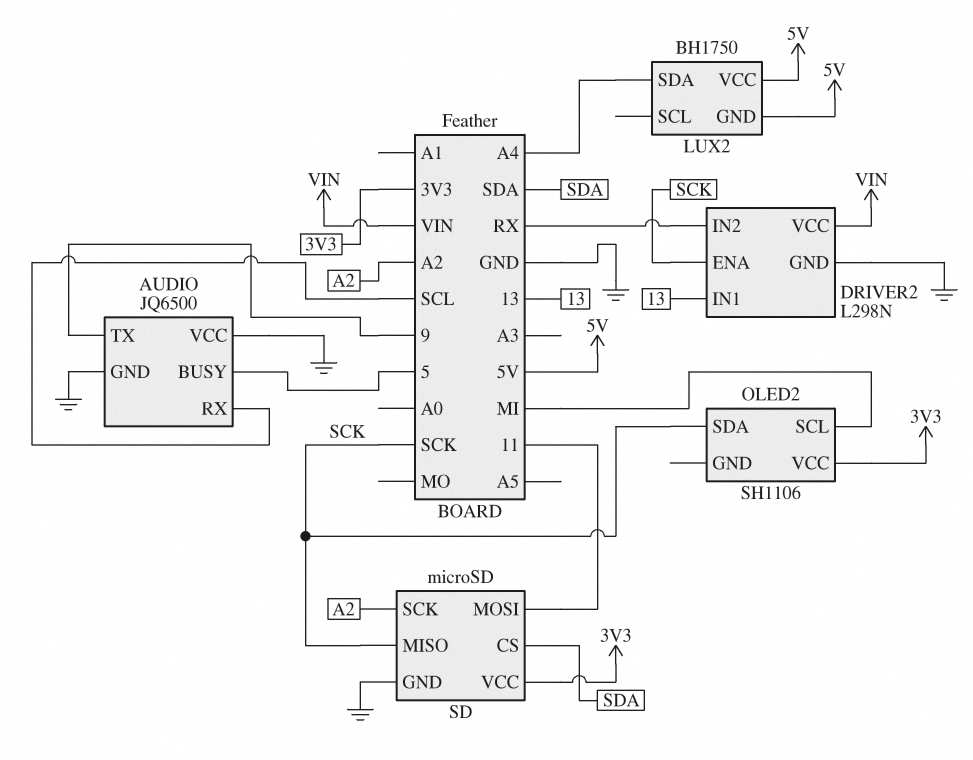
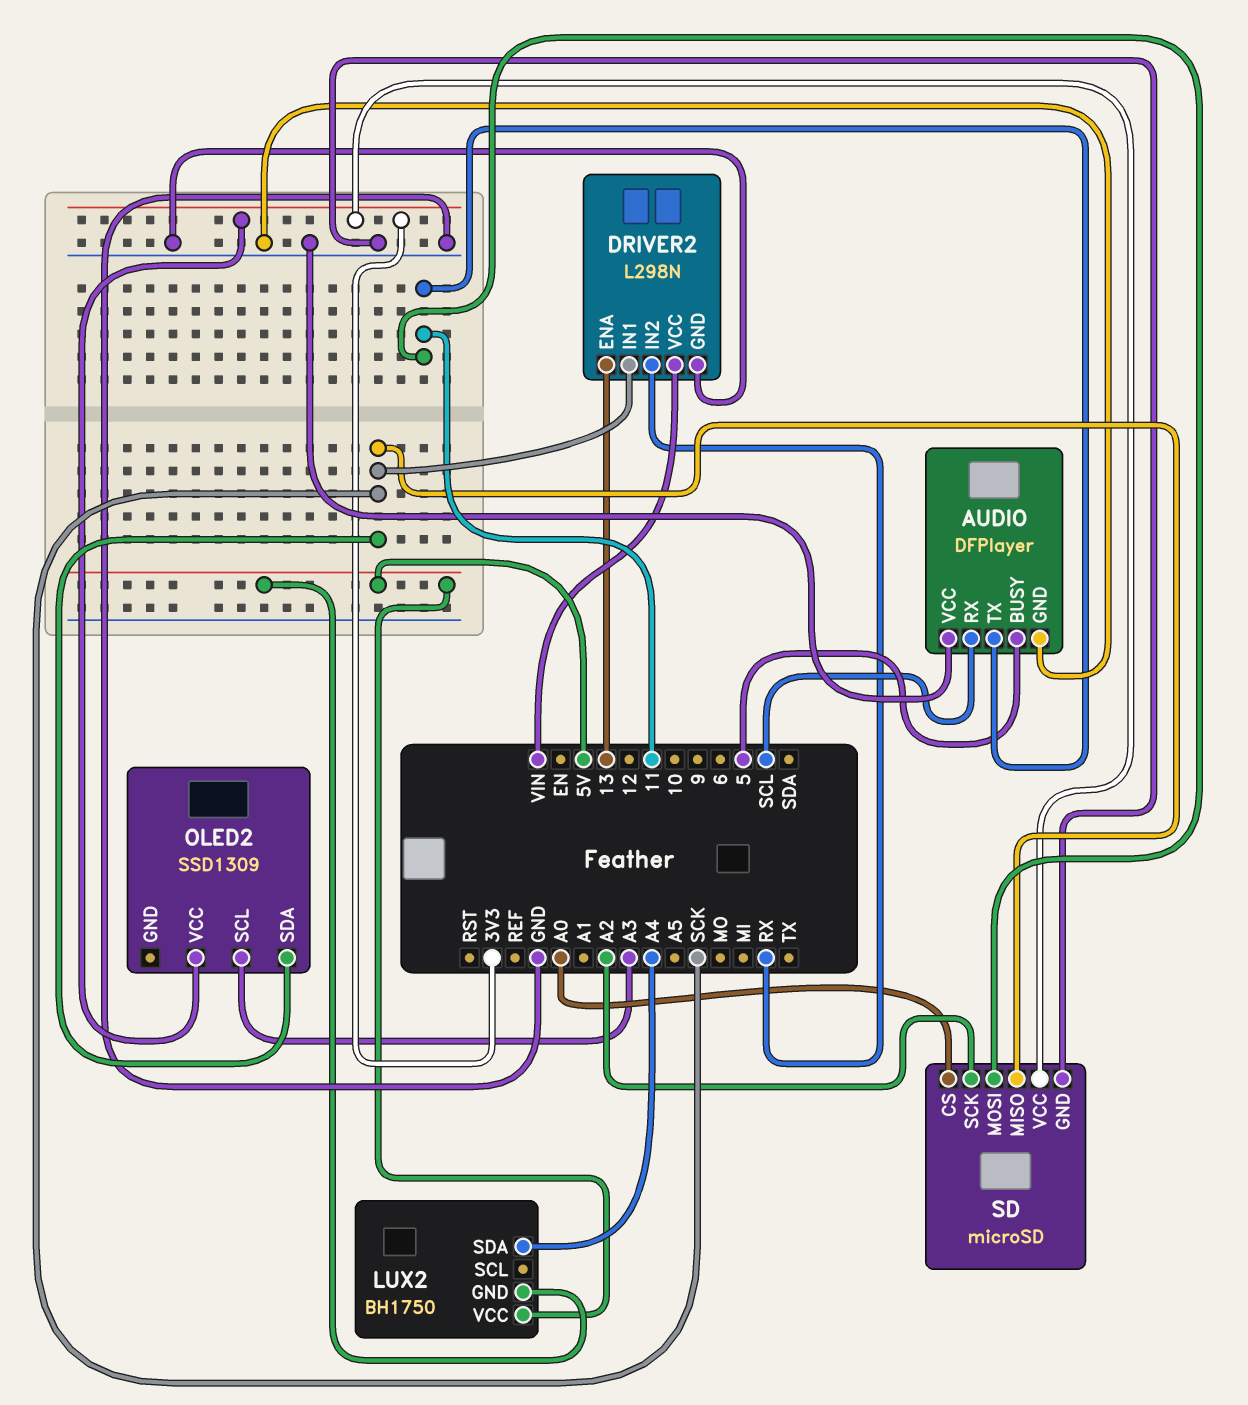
AUDIO: JQ6500 -> DFPlayer
AUDIO pin TX: 9 -> 11
DRIVER2 pin ENA: SCK -> 13
DRIVER2 pin IN1: 13 -> SCK
OLED2: SH1106 -> SSD1309
OLED2 pin SCL: MI -> A3
SD pin CS: SDA -> A0

